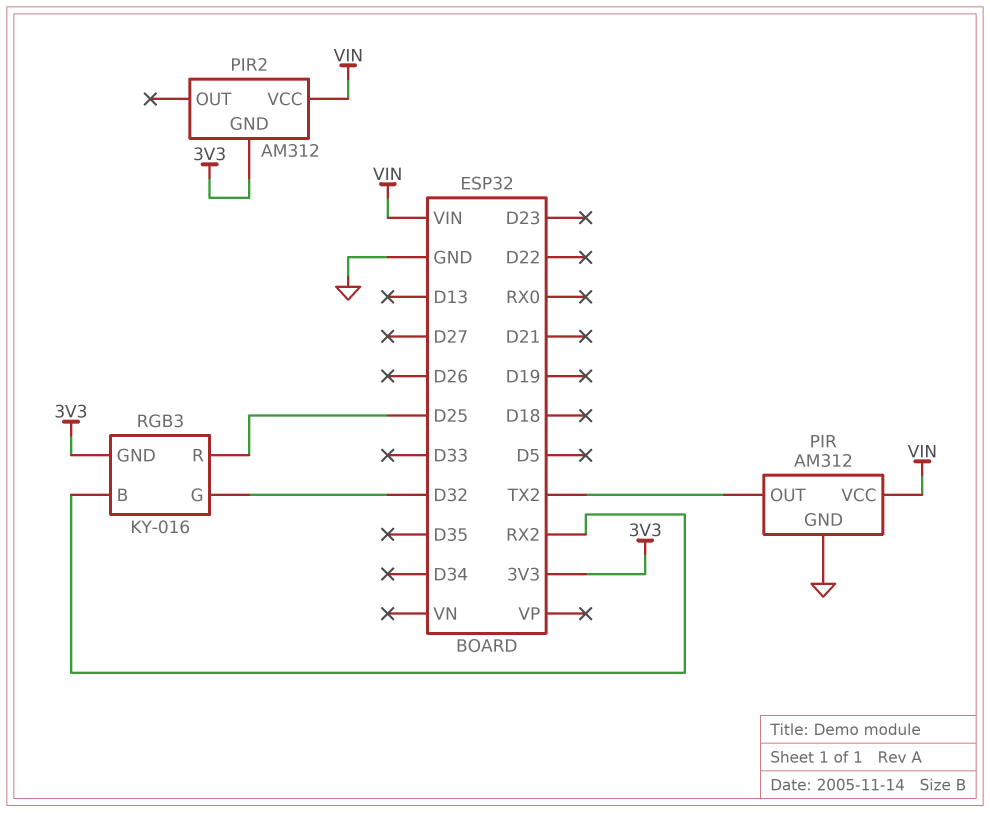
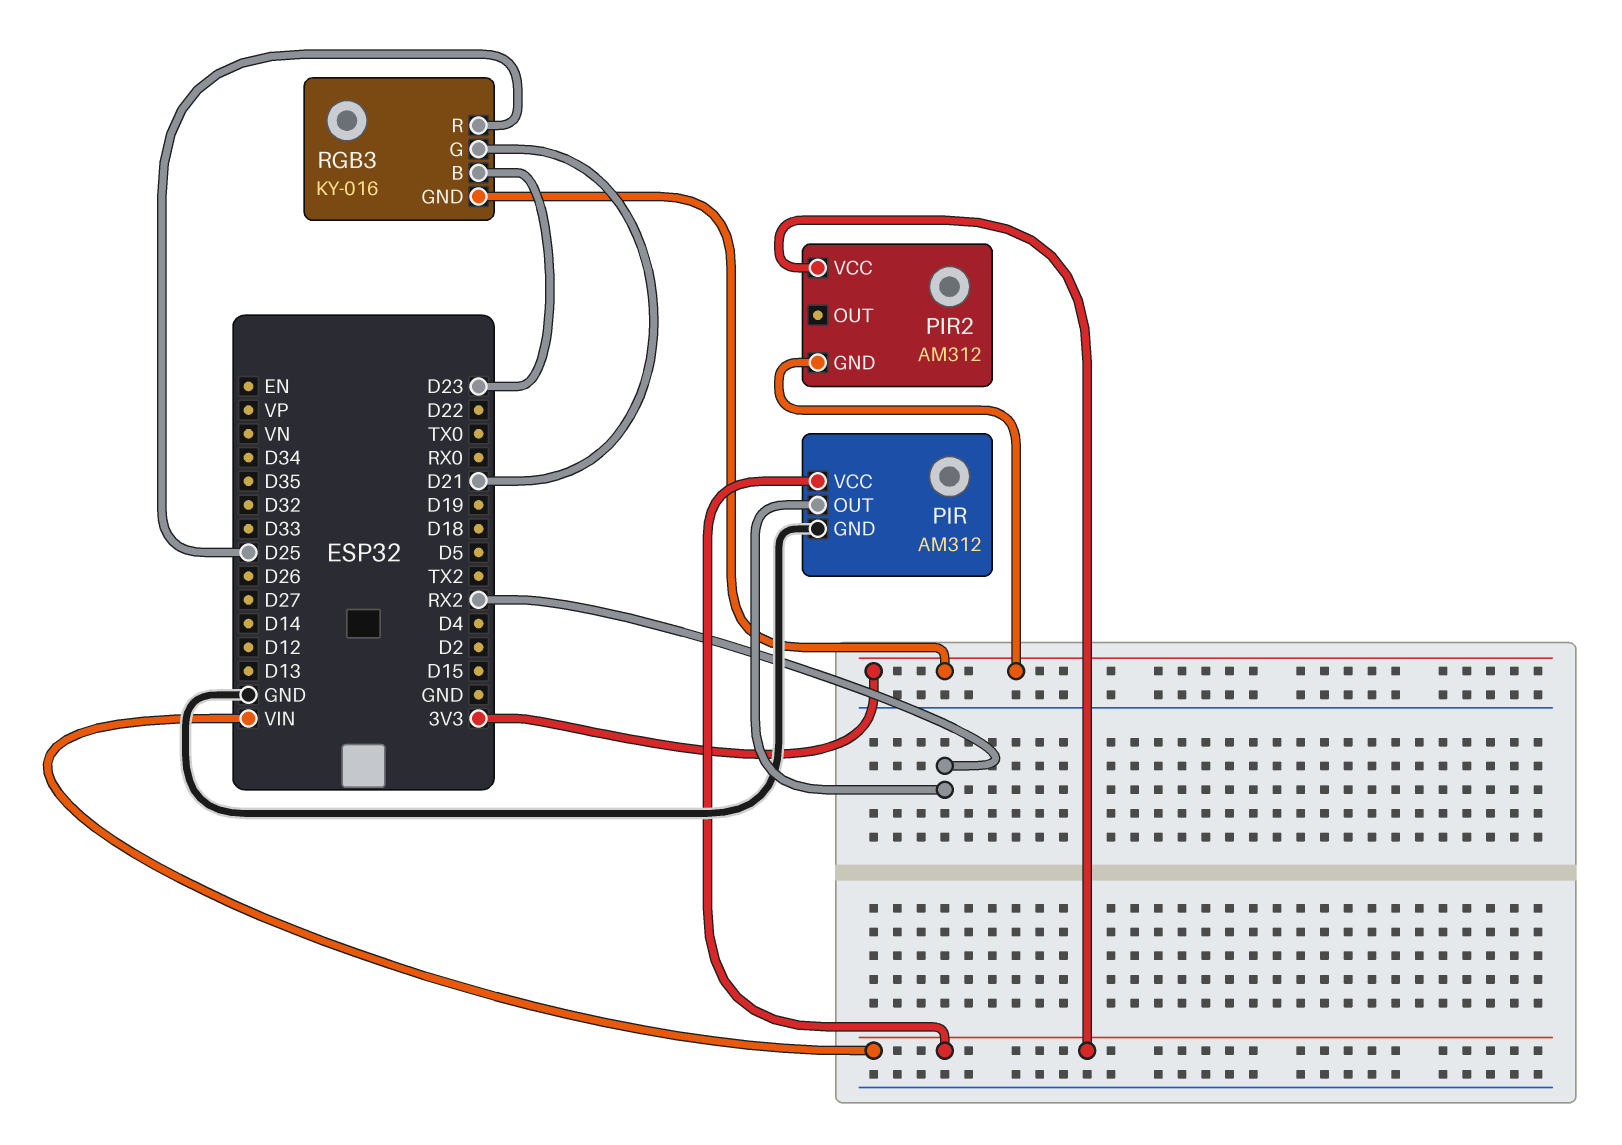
PIR pin OUT: TX2 -> RX2
RGB3 pin B: RX2 -> D23
RGB3 pin G: D32 -> D21

